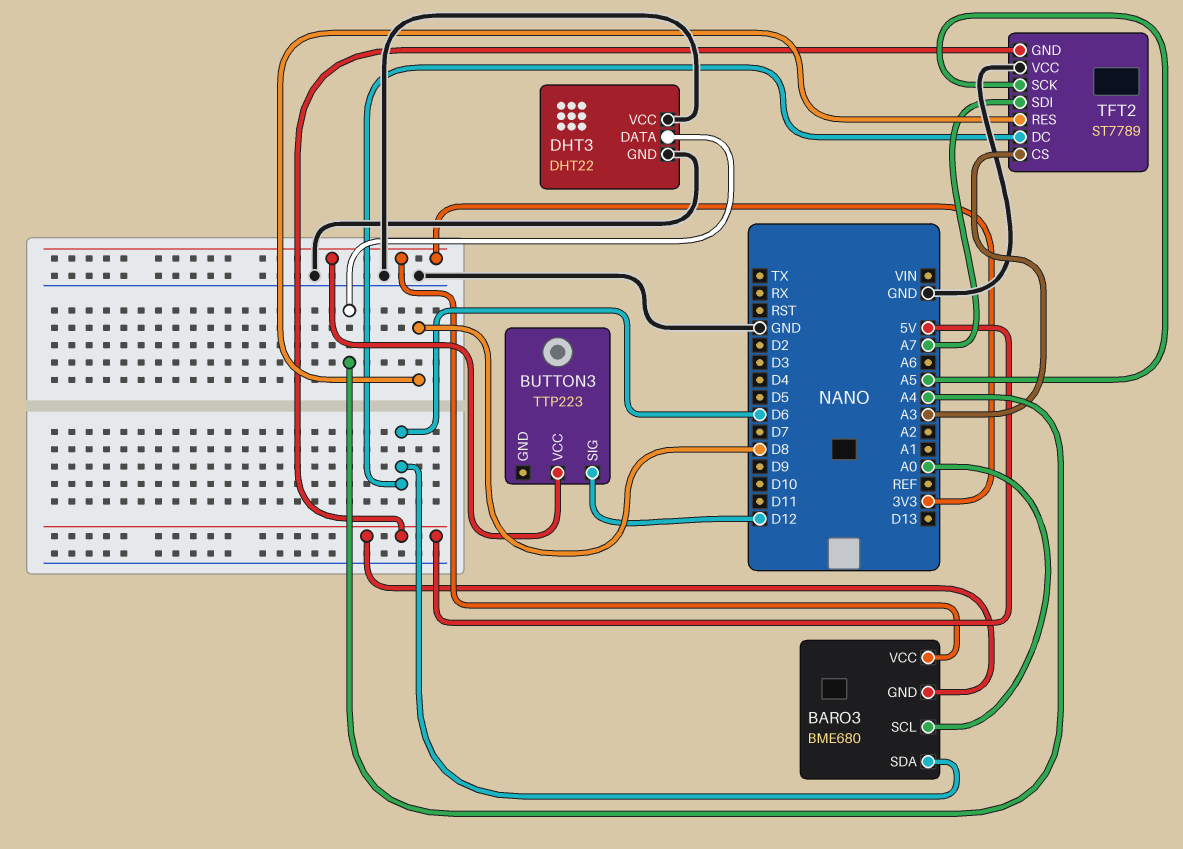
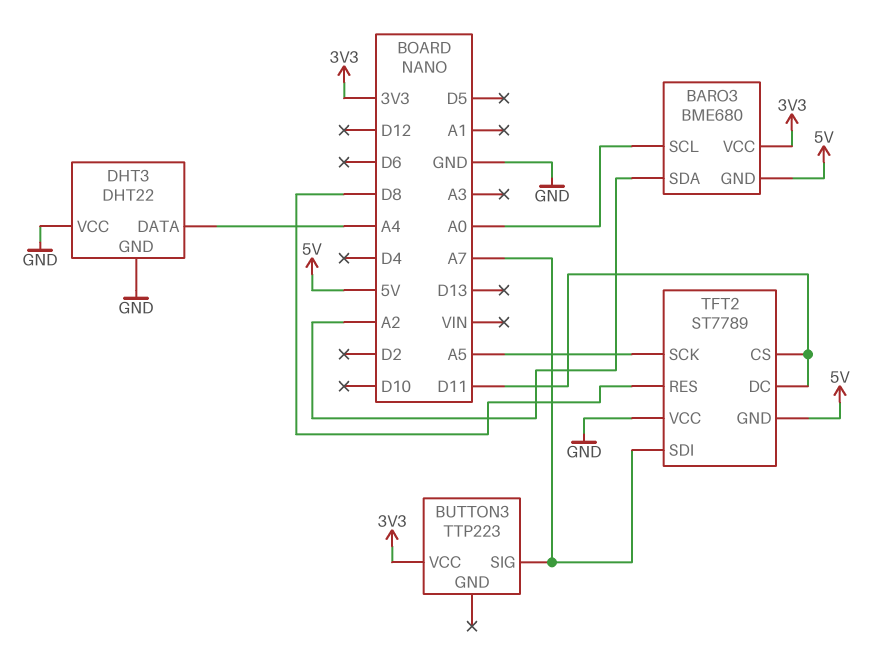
BARO3 pin SDA: D6 -> A2
BUTTON3 pin SIG: D12 -> A7
TFT2 pin CS: A3 -> D11
TFT2 pin DC: D6 -> D11

